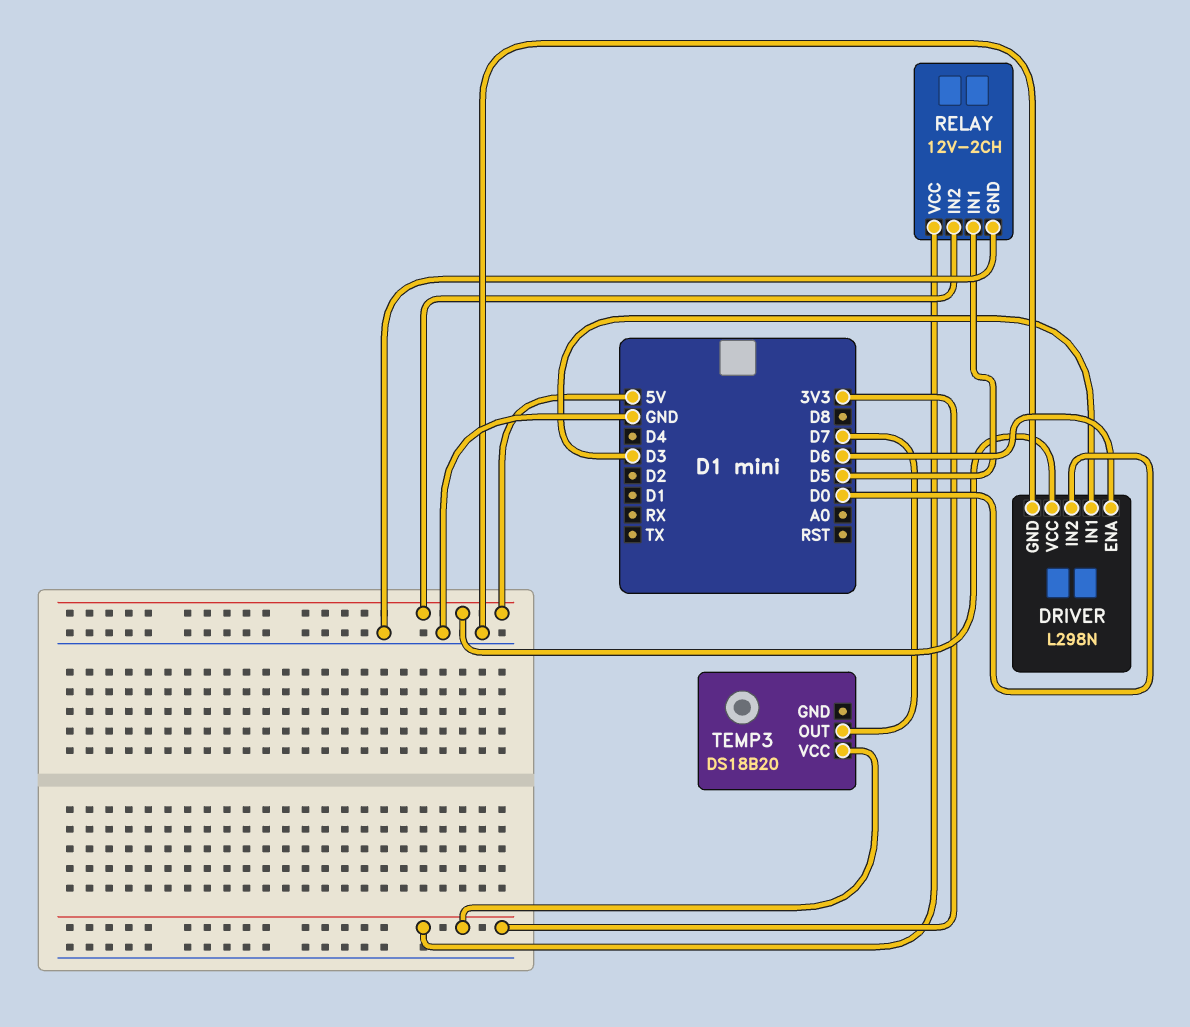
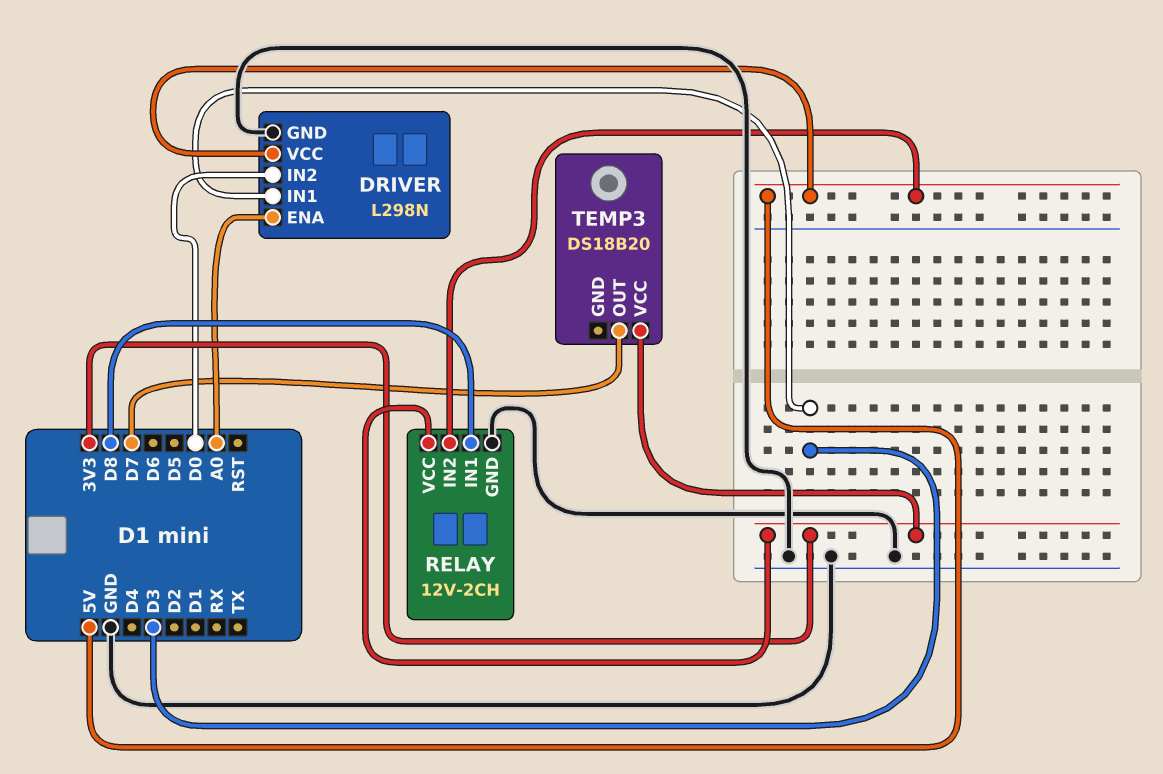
DRIVER pin ENA: D6 -> A0
RELAY pin IN1: D5 -> D8

